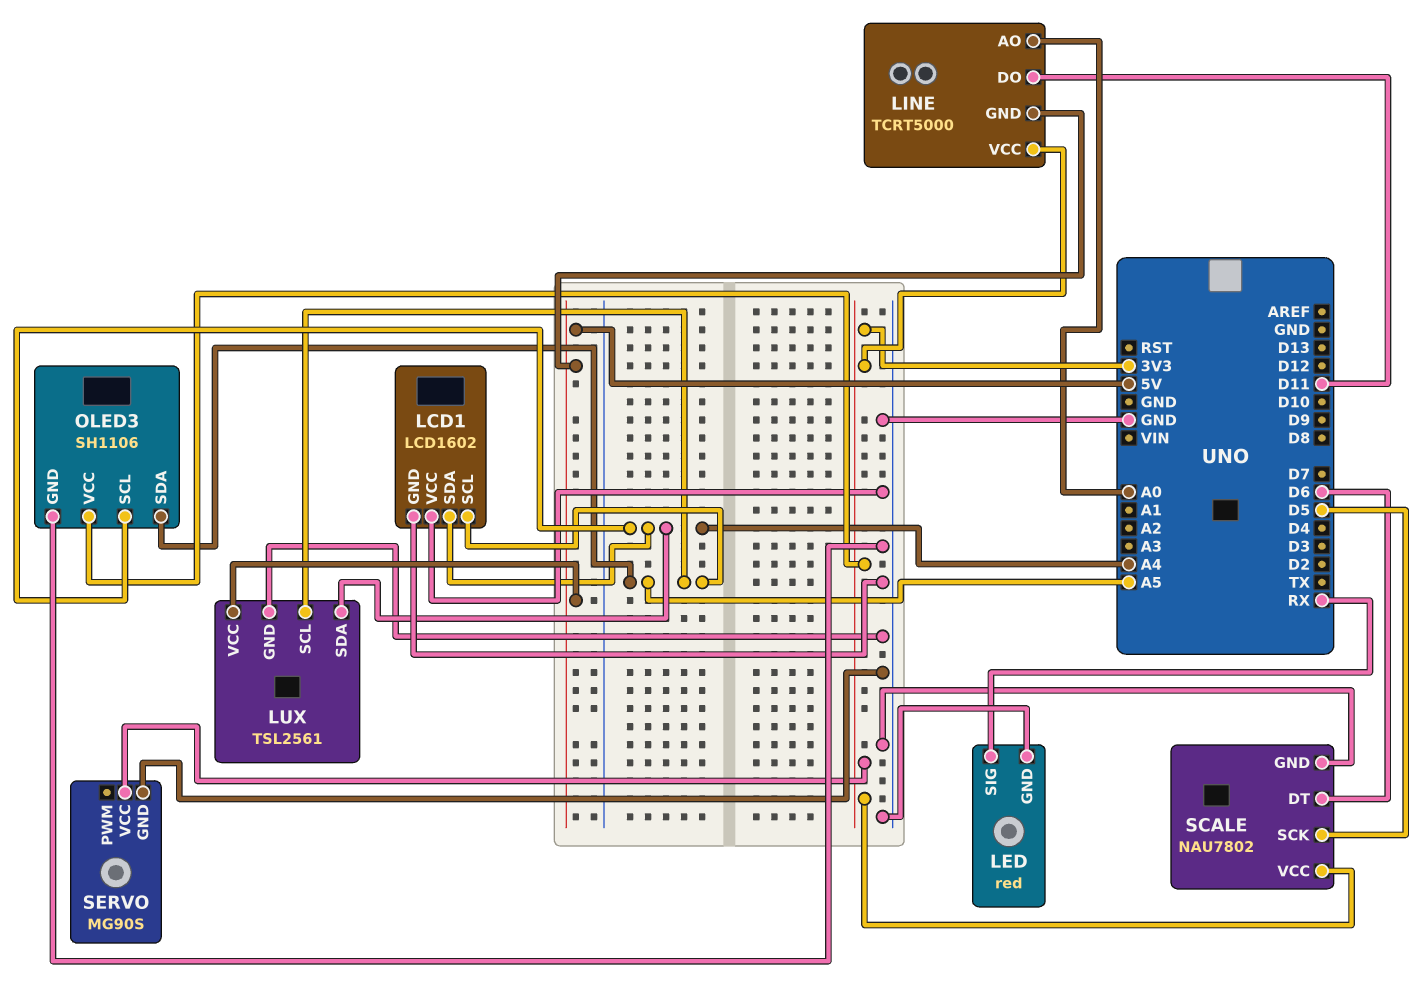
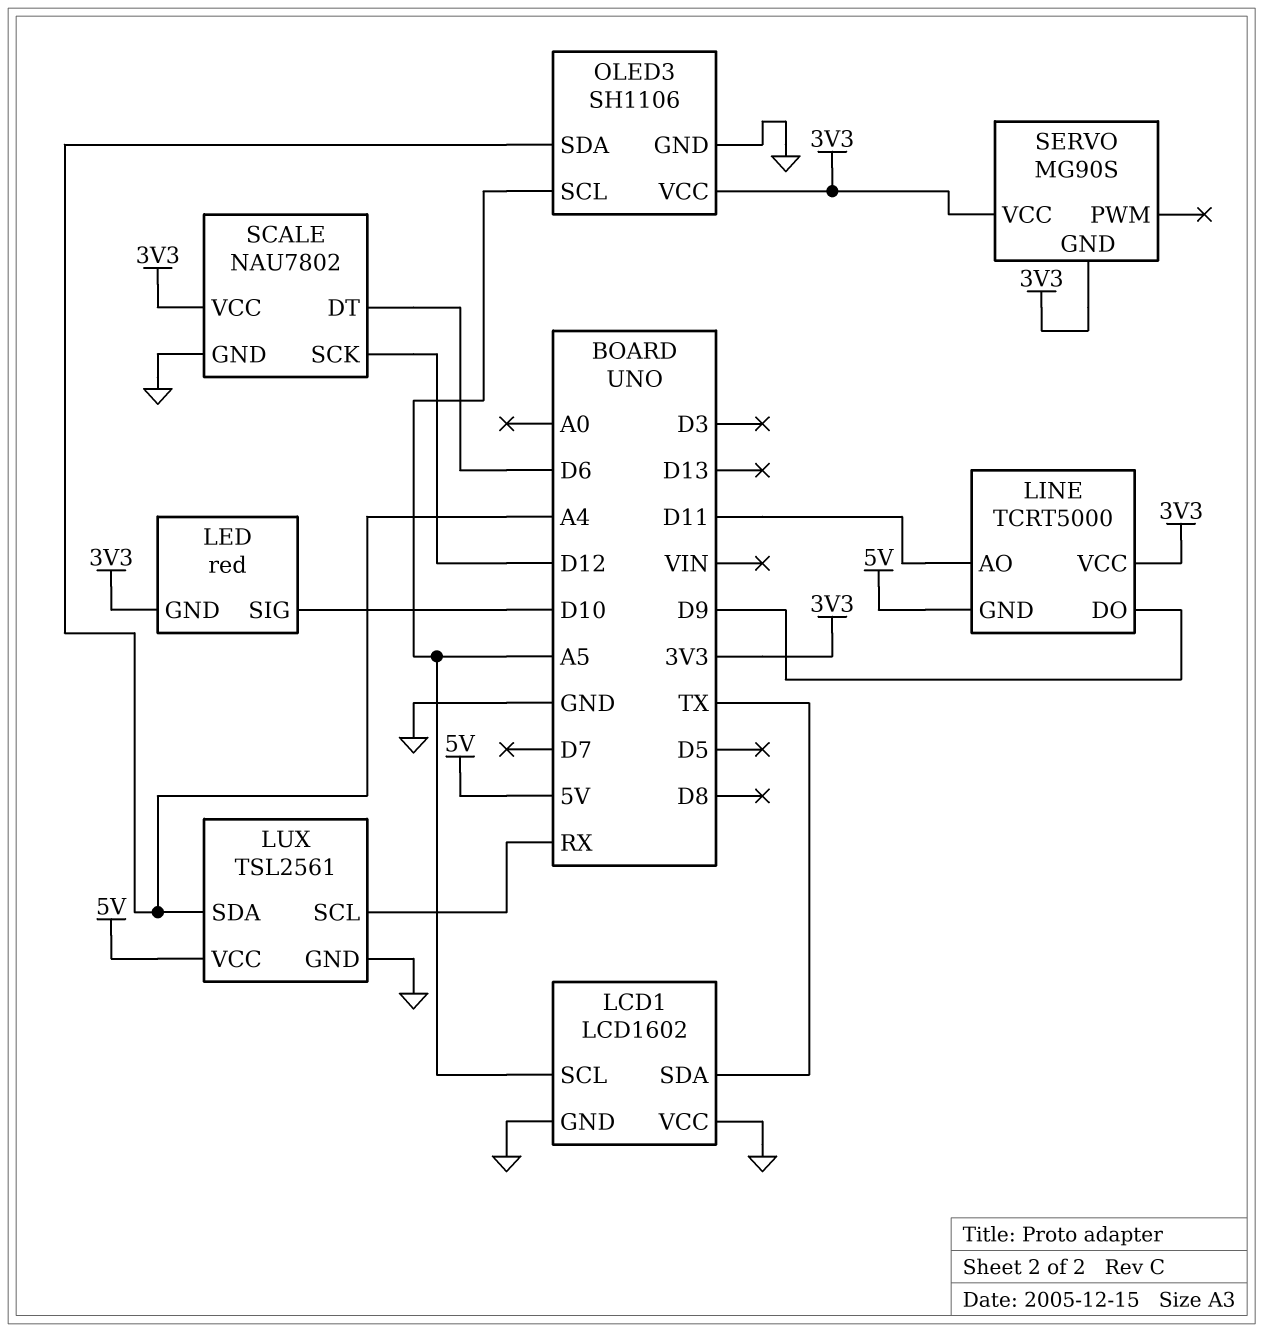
LCD1 pin SDA: A4 -> TX
LED pin GND: GND -> 3V3
LED pin SIG: RX -> D10
LINE pin AO: A0 -> D11
LINE pin DO: D11 -> D9
LUX pin SCL: A5 -> RX
OLED3 pin SCL: A4 -> A5
OLED3 pin SDA: A5 -> A4
SCALE pin SCK: D5 -> D12
SERVO pin GND: GND -> 3V3

